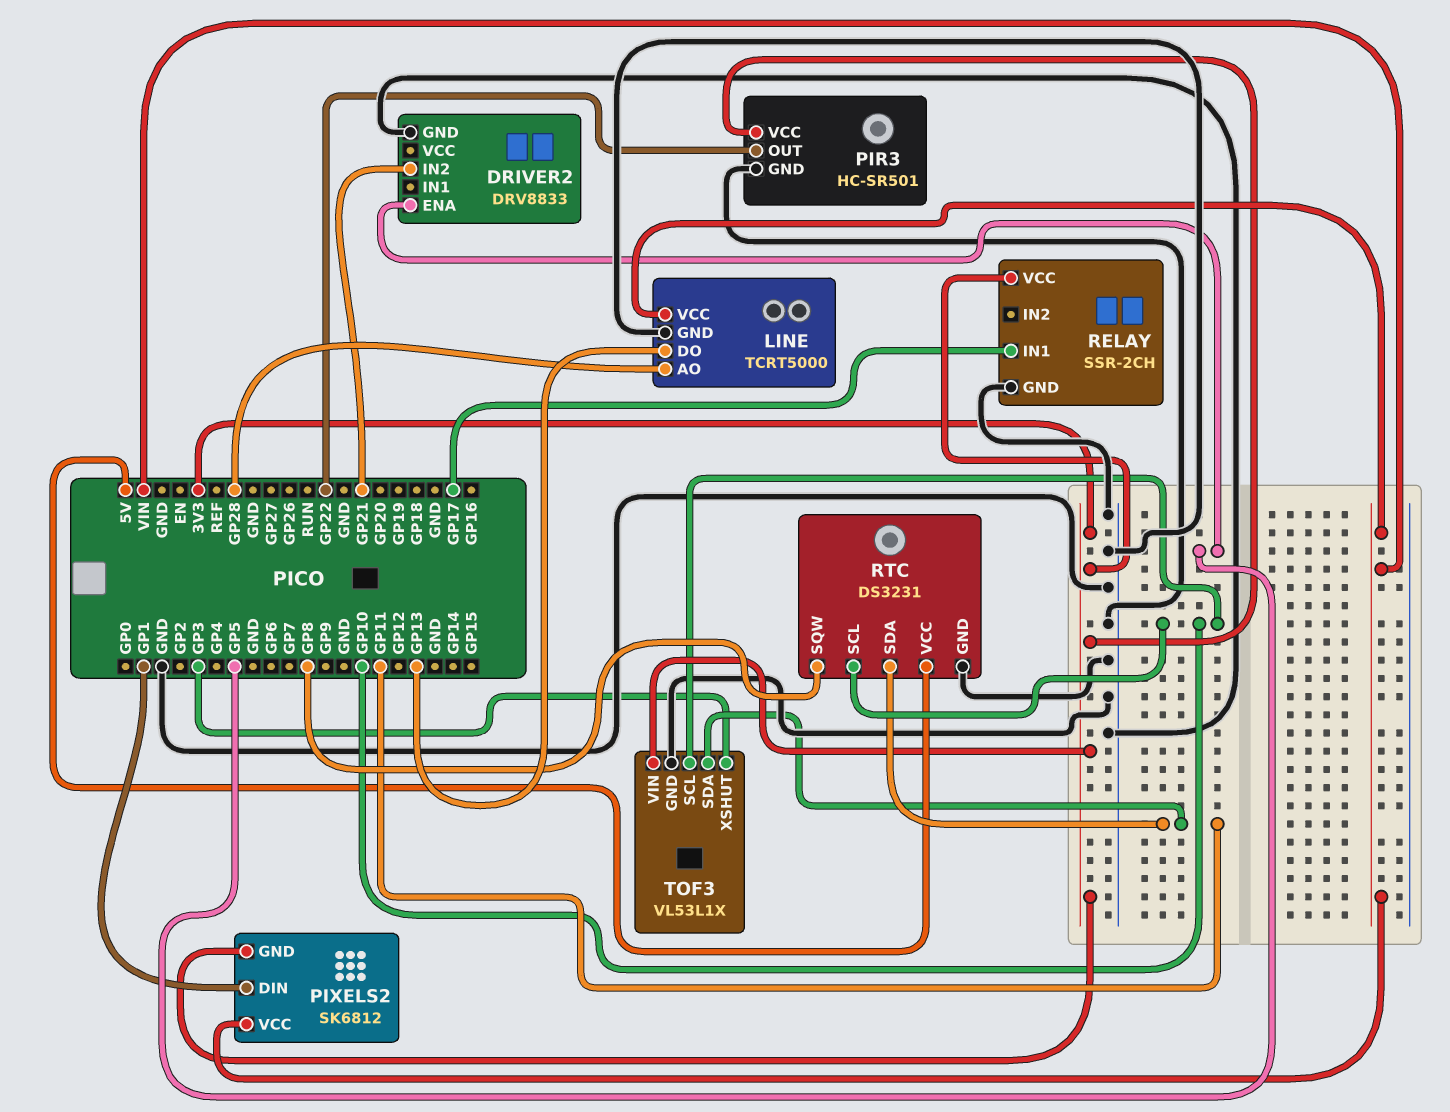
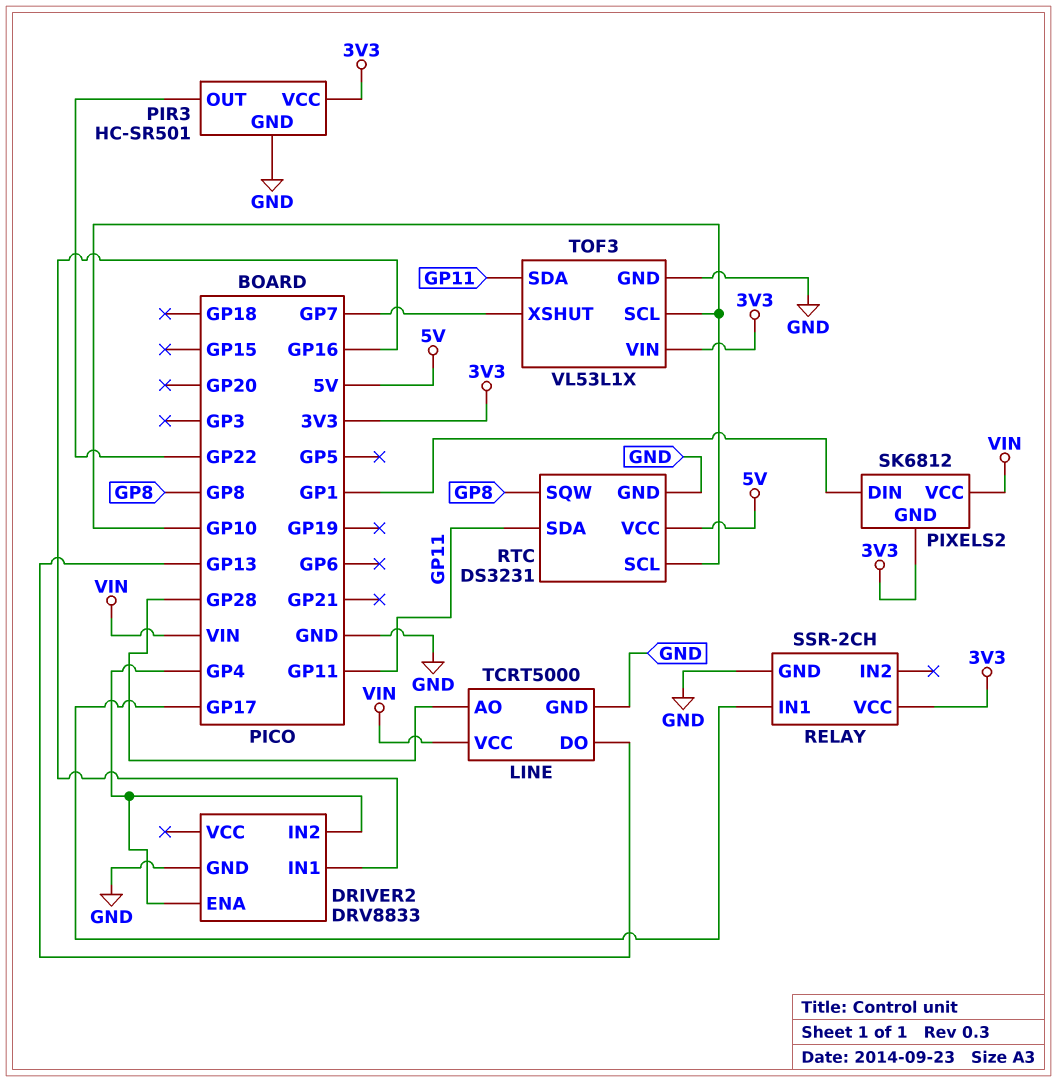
DRIVER2 pin ENA: GP5 -> GP4
DRIVER2 pin IN1: none -> GP16
DRIVER2 pin IN2: GP21 -> GP4
TOF3 pin XSHUT: GP3 -> GP7

